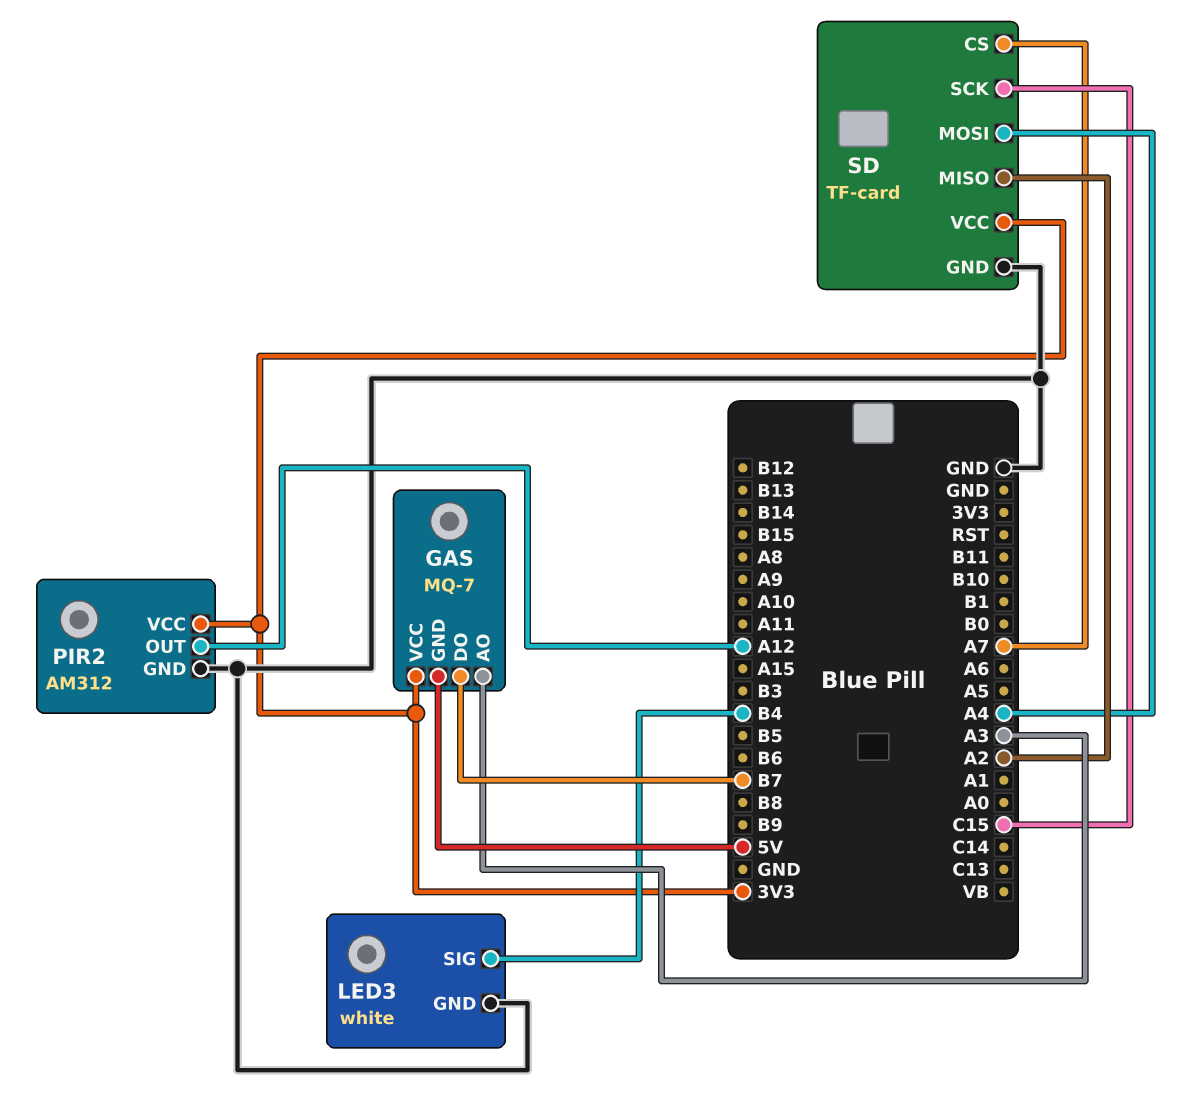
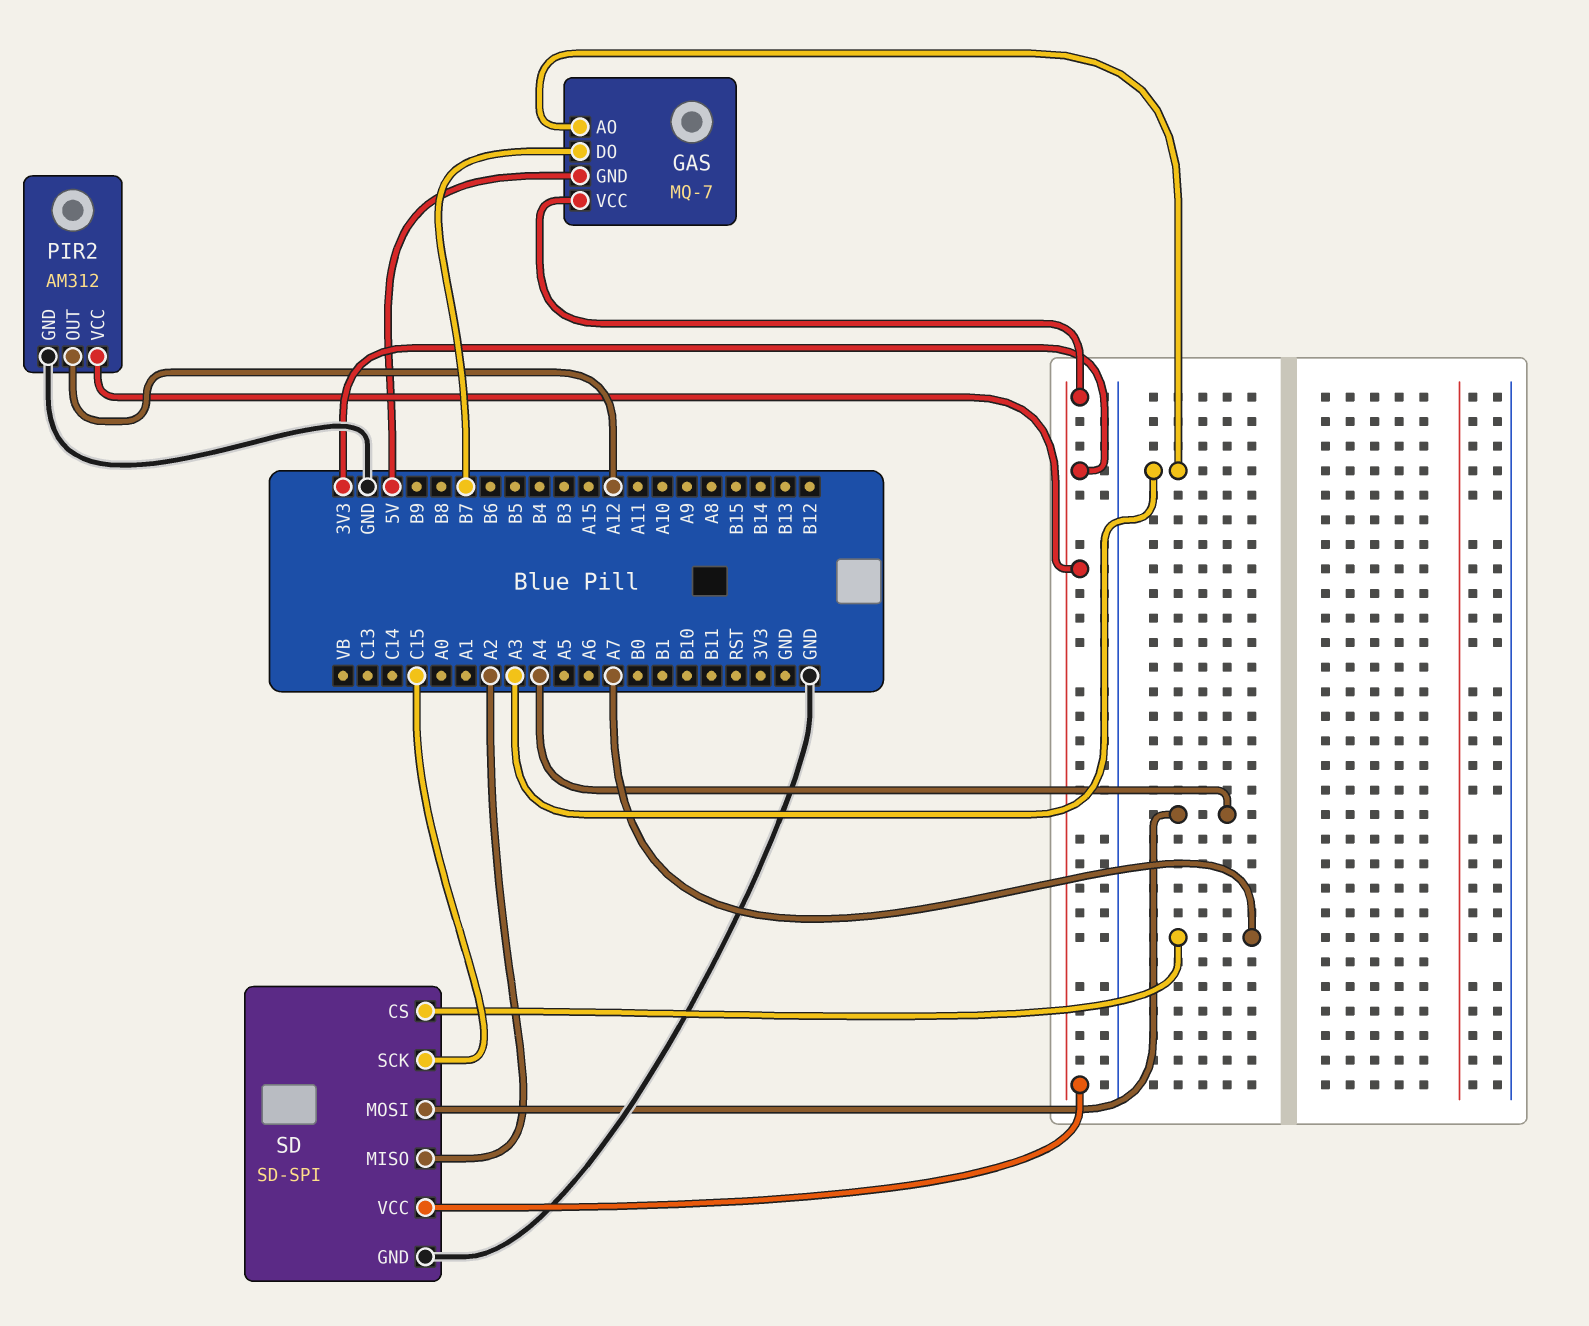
LED3: white -> none
LED3 pin GND: GND -> none
LED3 pin SIG: B4 -> none
SD: TF-card -> SD-SPI

